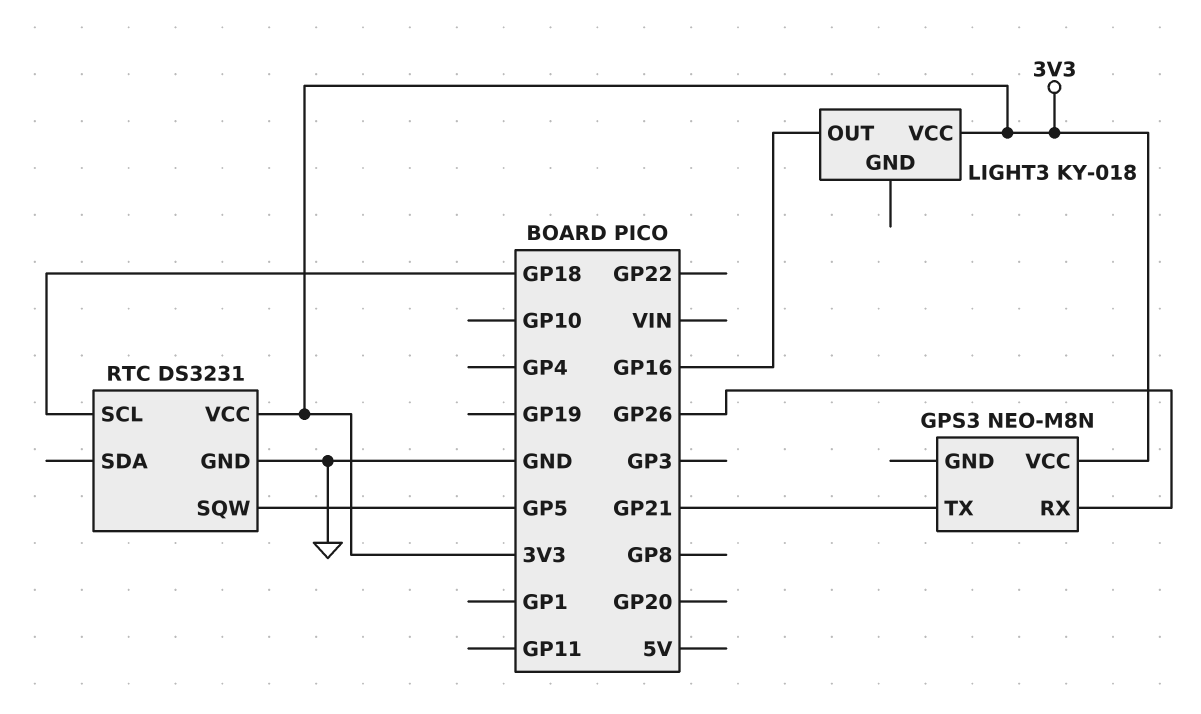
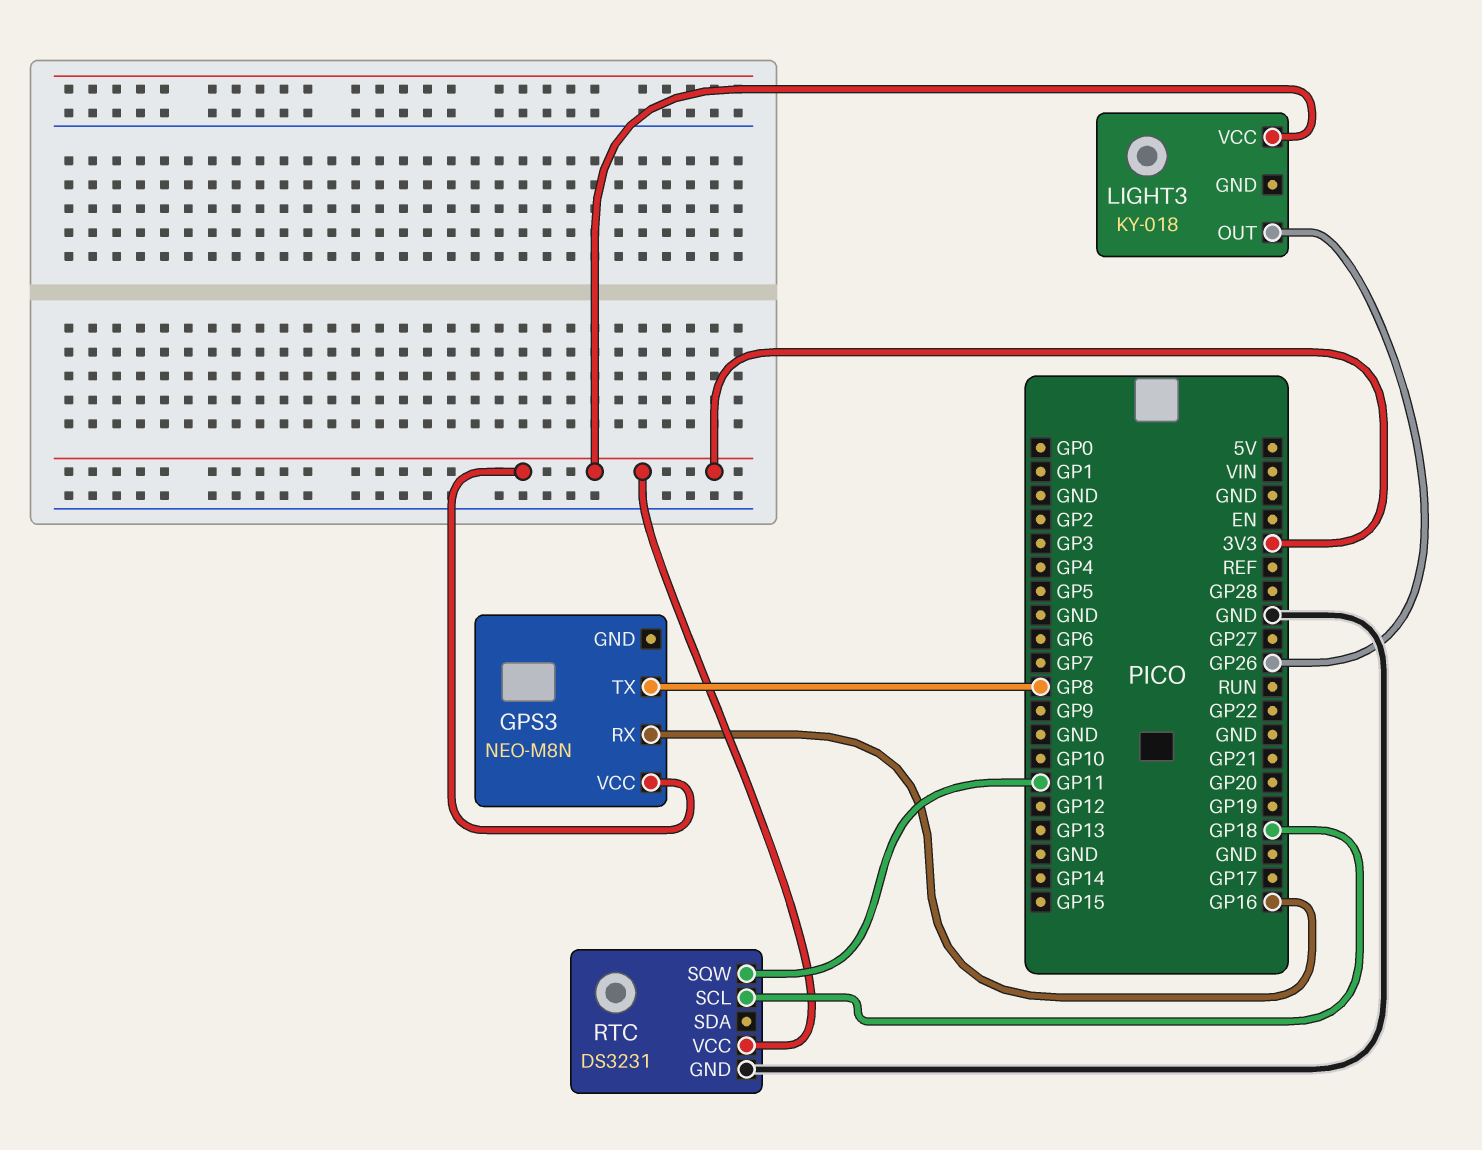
GPS3 pin RX: GP26 -> GP16
GPS3 pin TX: GP21 -> GP8
LIGHT3 pin OUT: GP16 -> GP26
RTC pin SQW: GP5 -> GP11

